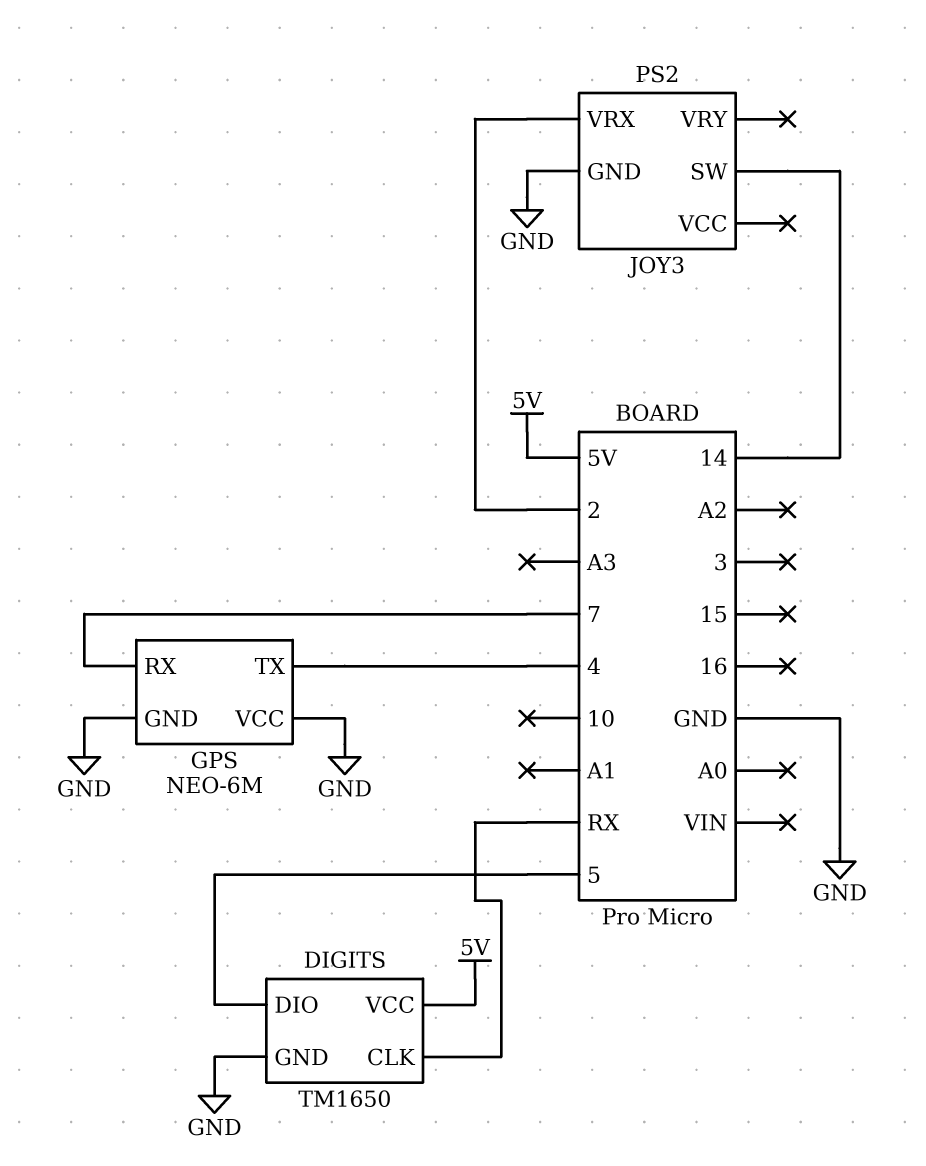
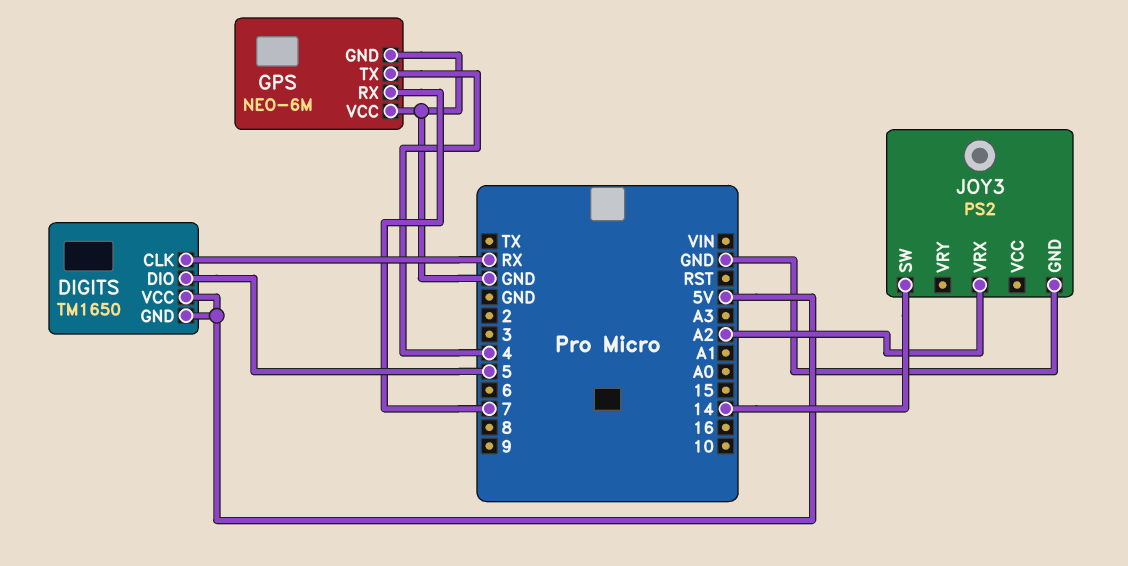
DIGITS pin GND: GND -> 5V
JOY3 pin VRX: 2 -> A2

